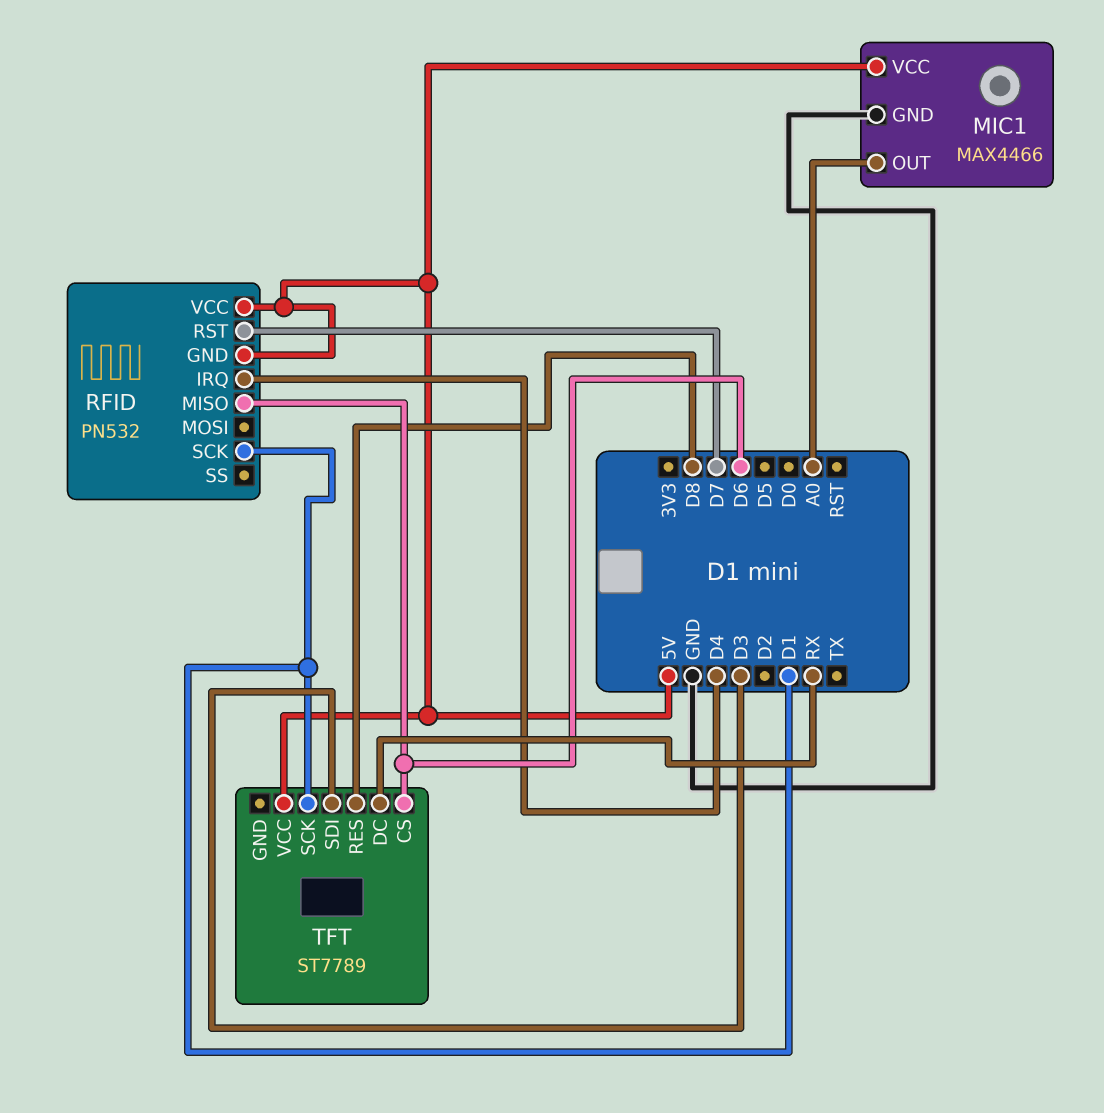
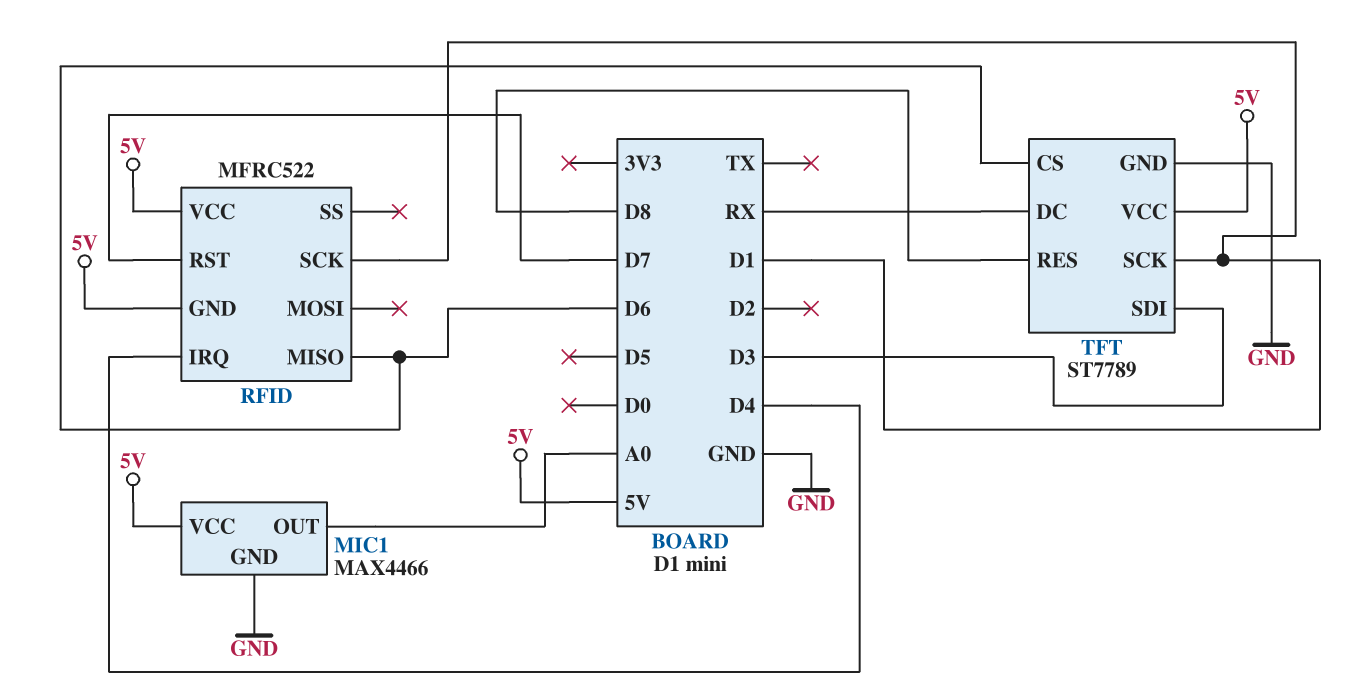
RFID: PN532 -> MFRC522
TFT pin GND: none -> GND

